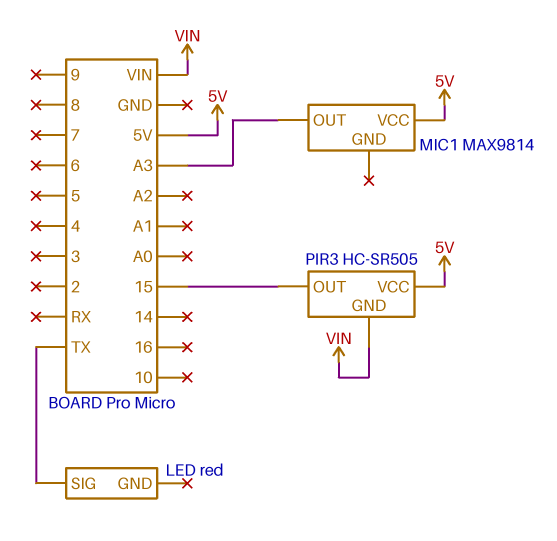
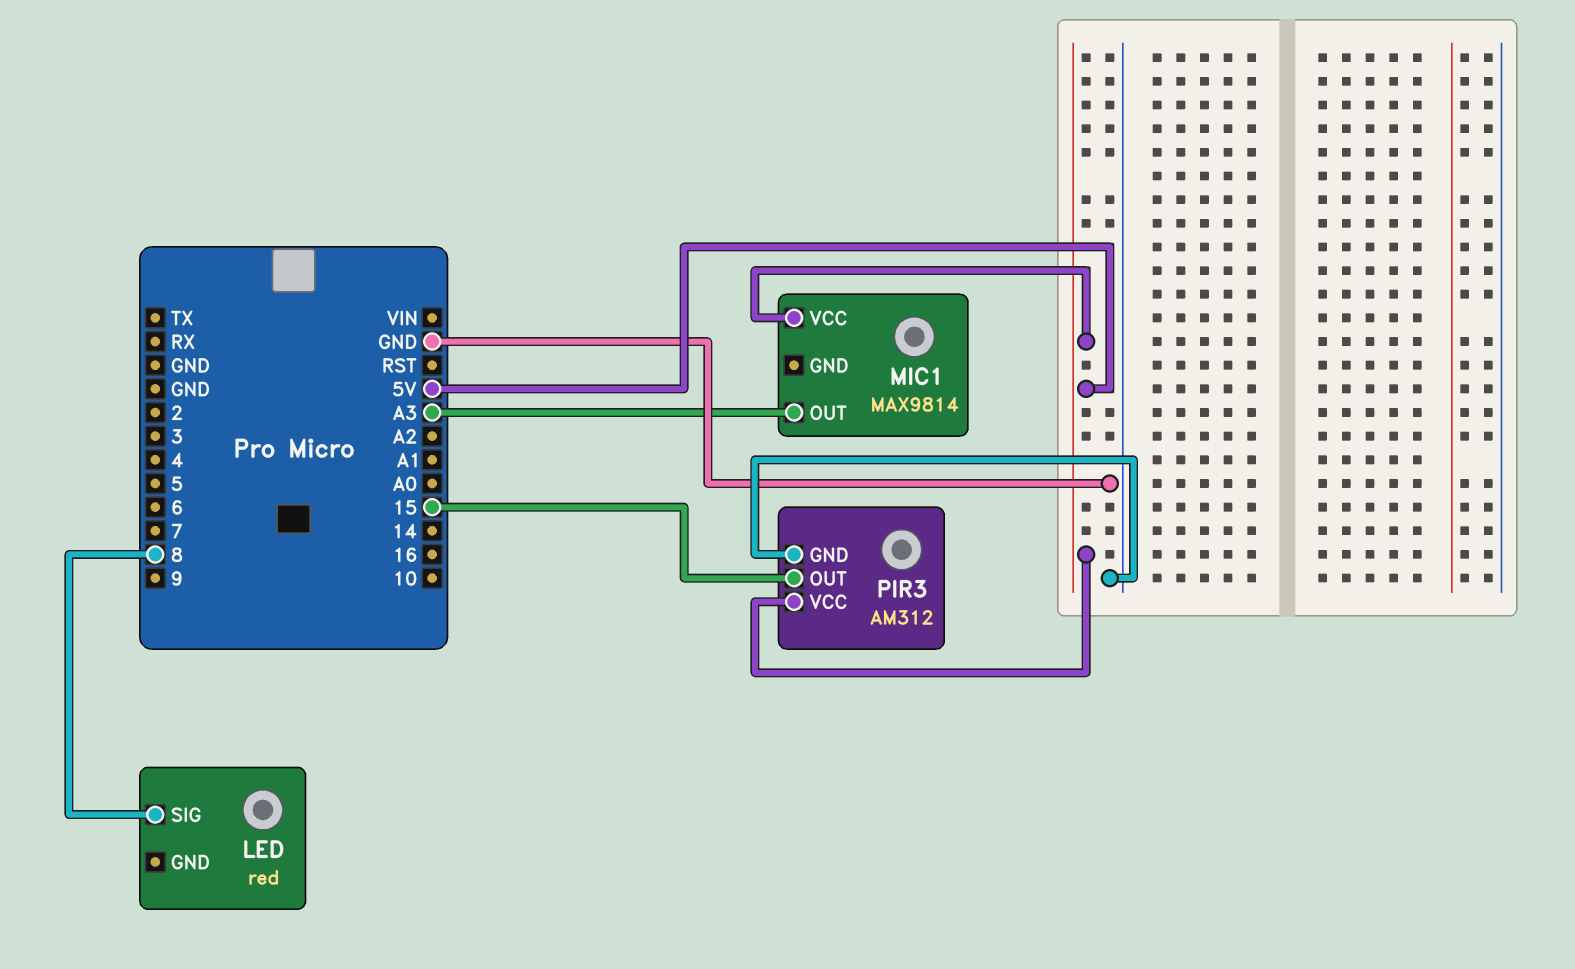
LED pin SIG: TX -> 8
PIR3: HC-SR505 -> AM312
PIR3 pin GND: VIN -> GND

